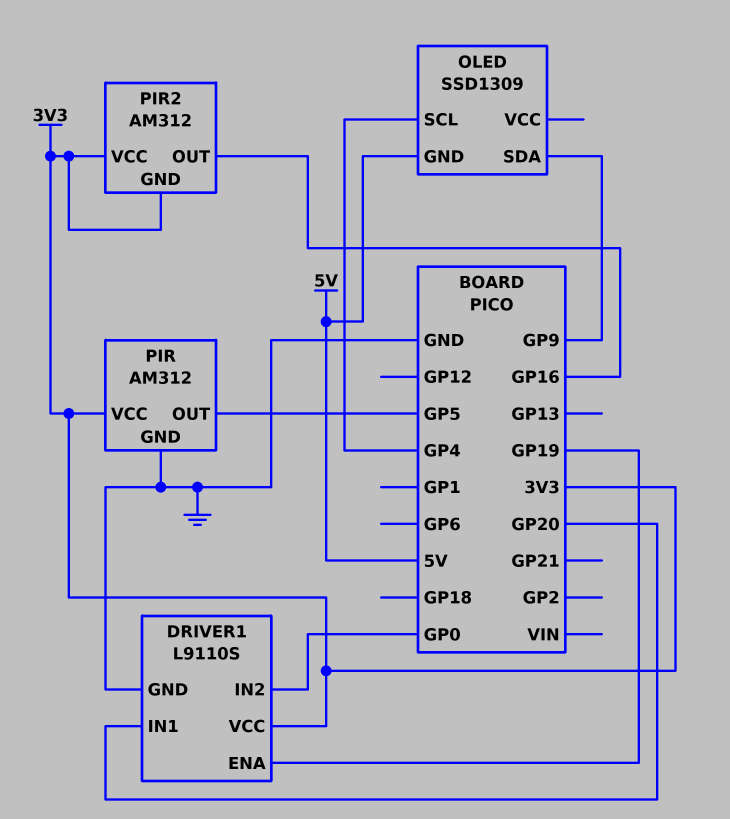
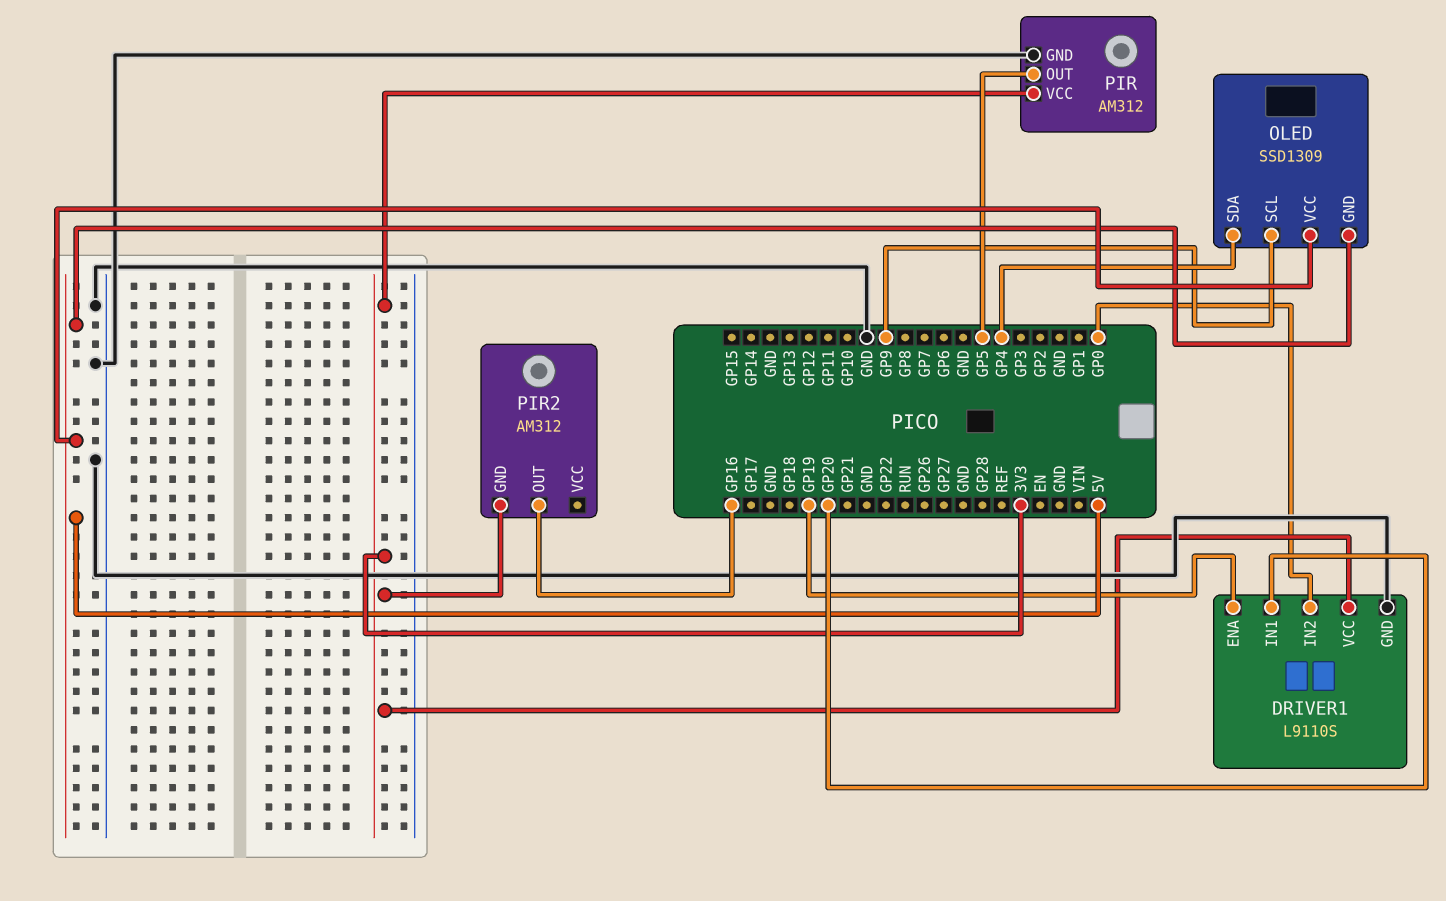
OLED pin SCL: GP4 -> GP9
OLED pin SDA: GP9 -> GP4
OLED pin VCC: none -> 5V
PIR2 pin VCC: 3V3 -> none

